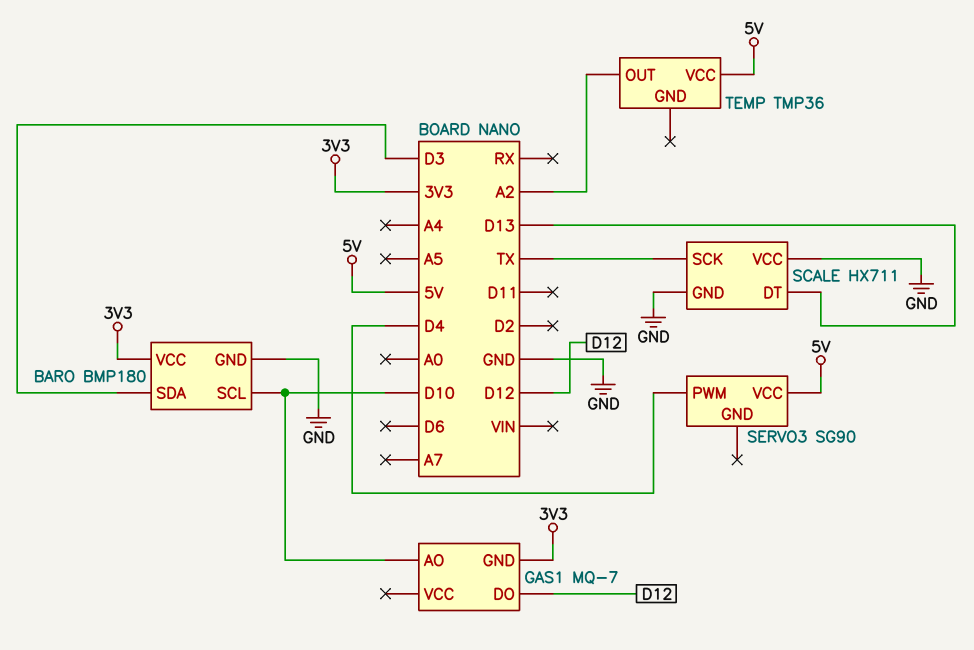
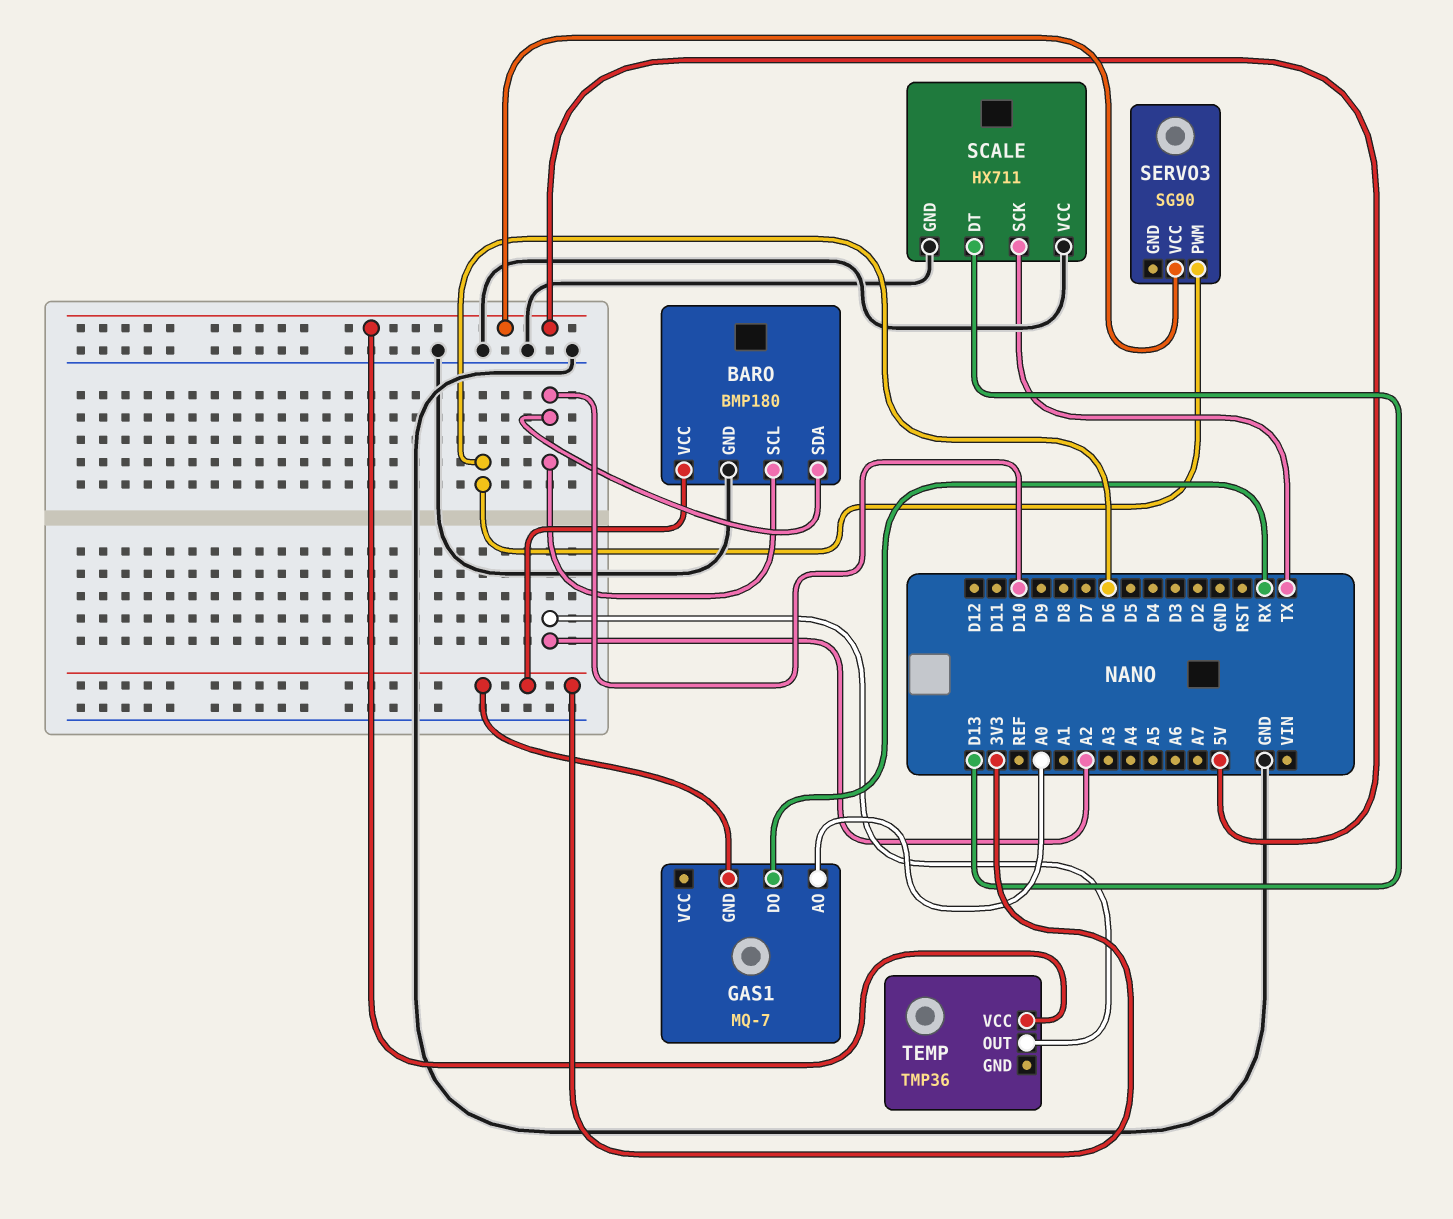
BARO pin SDA: D3 -> D10
GAS1 pin AO: D10 -> A0
GAS1 pin DO: D12 -> RX
SERVO3 pin PWM: D4 -> D6

